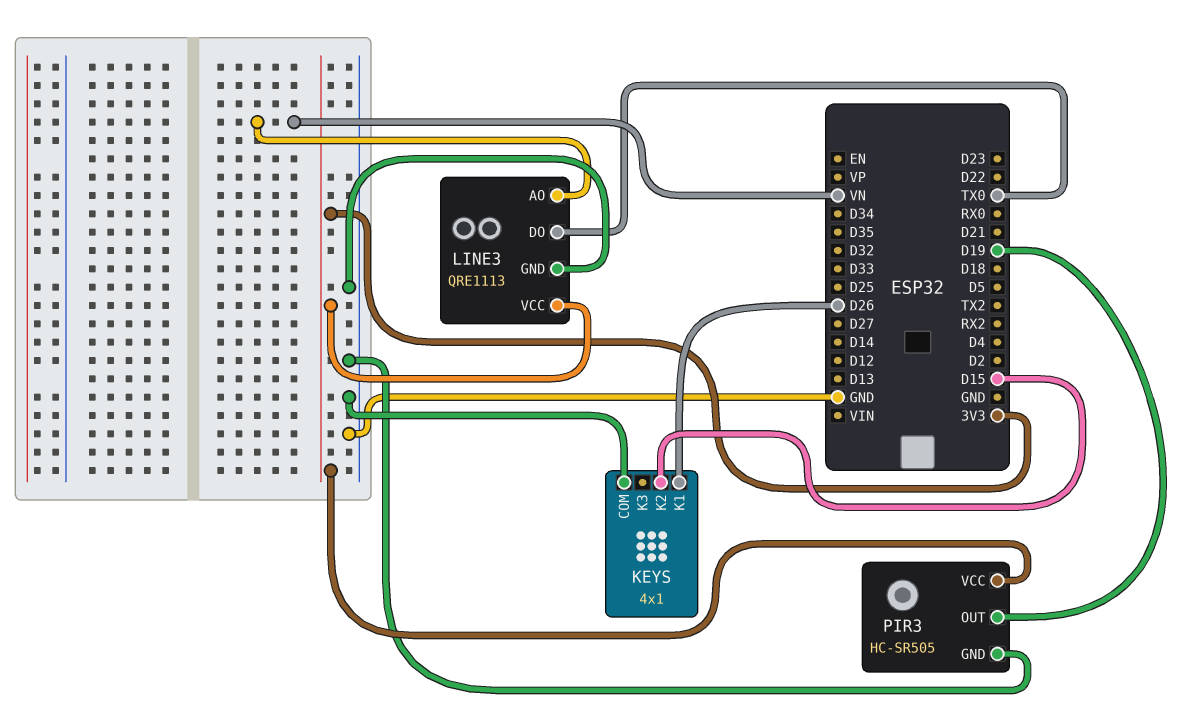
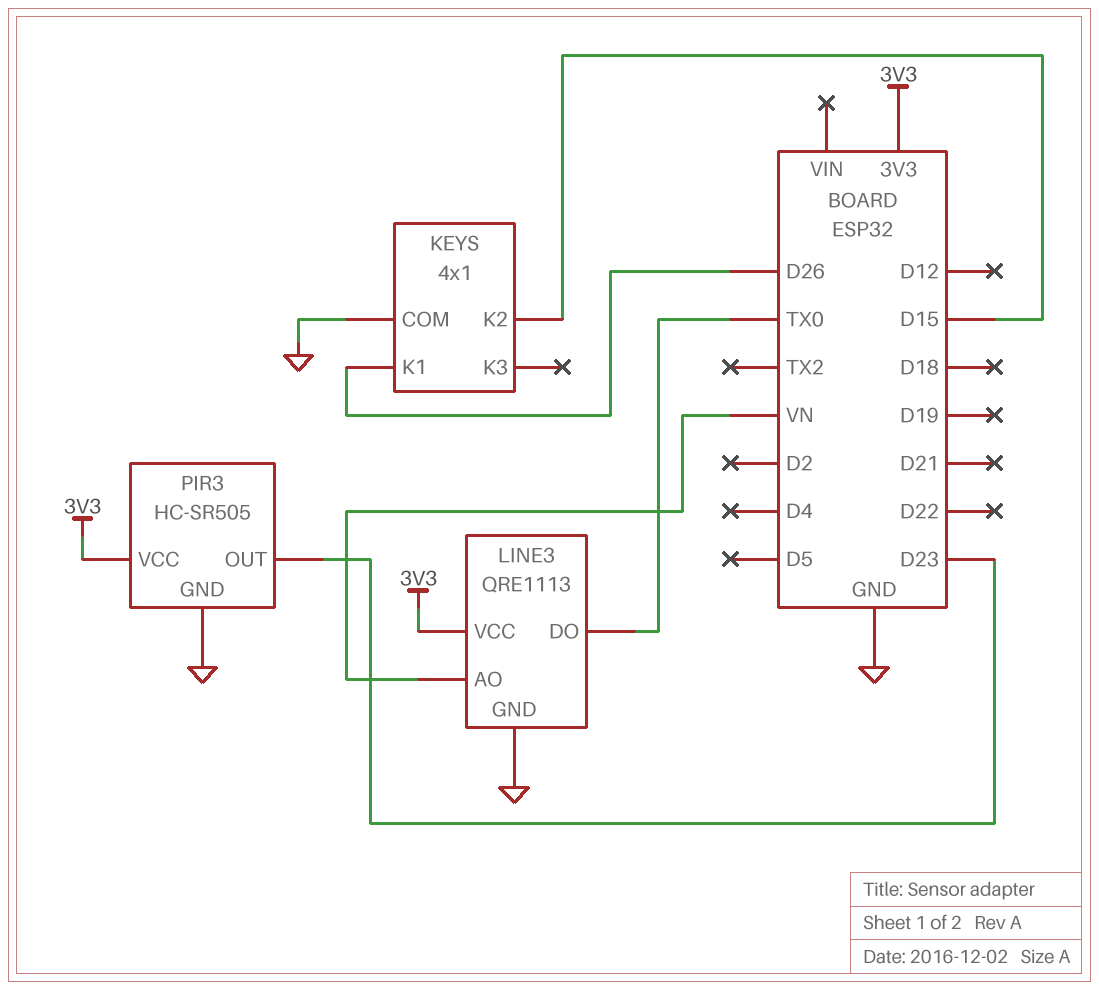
PIR3 pin OUT: D19 -> D23

